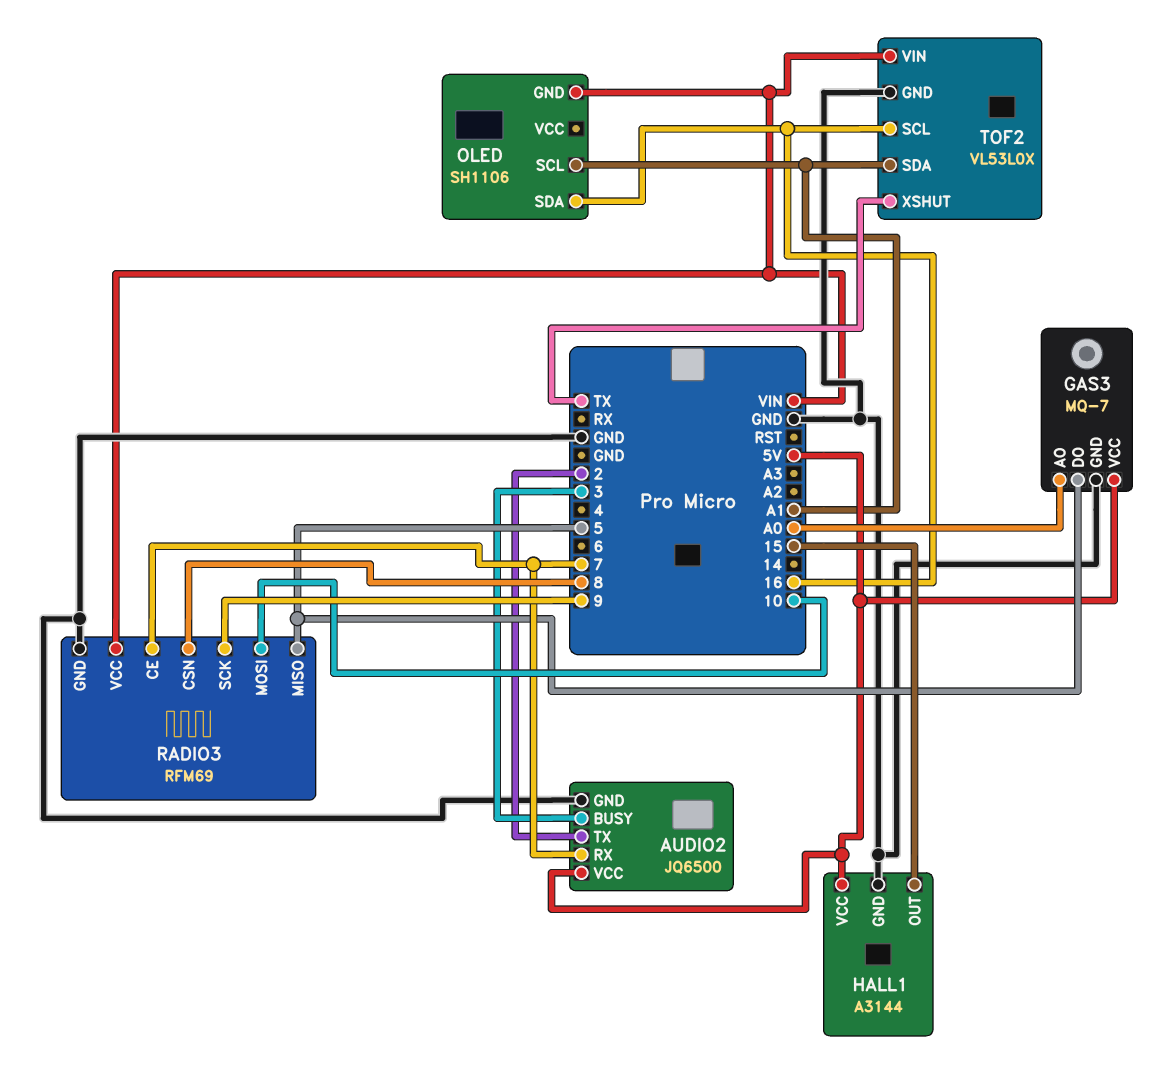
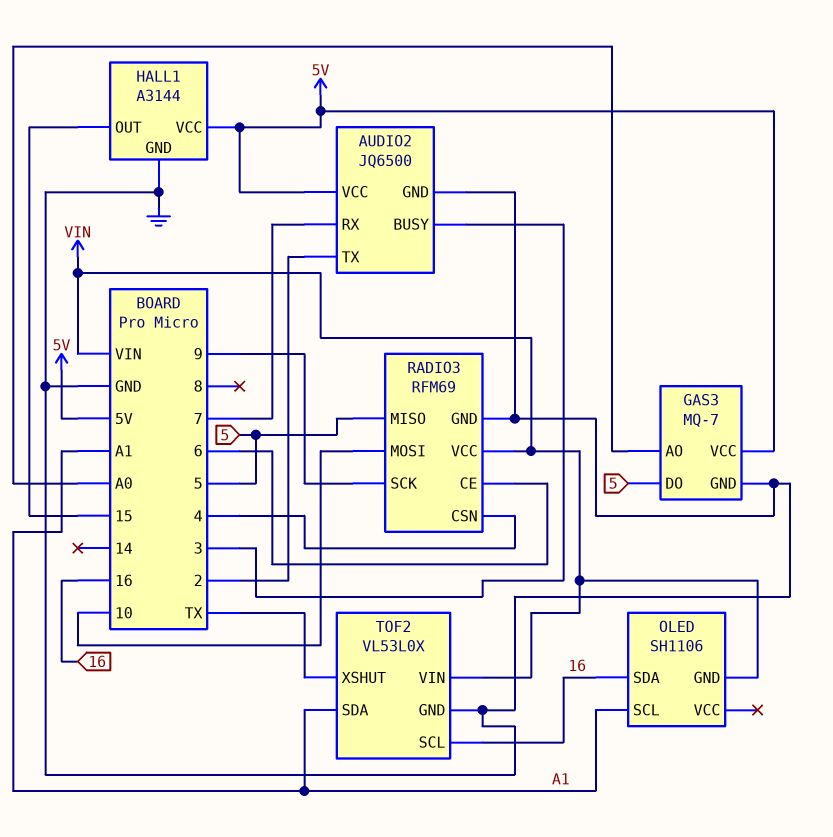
RADIO3 pin CE: 7 -> 6
RADIO3 pin CSN: 8 -> 4

